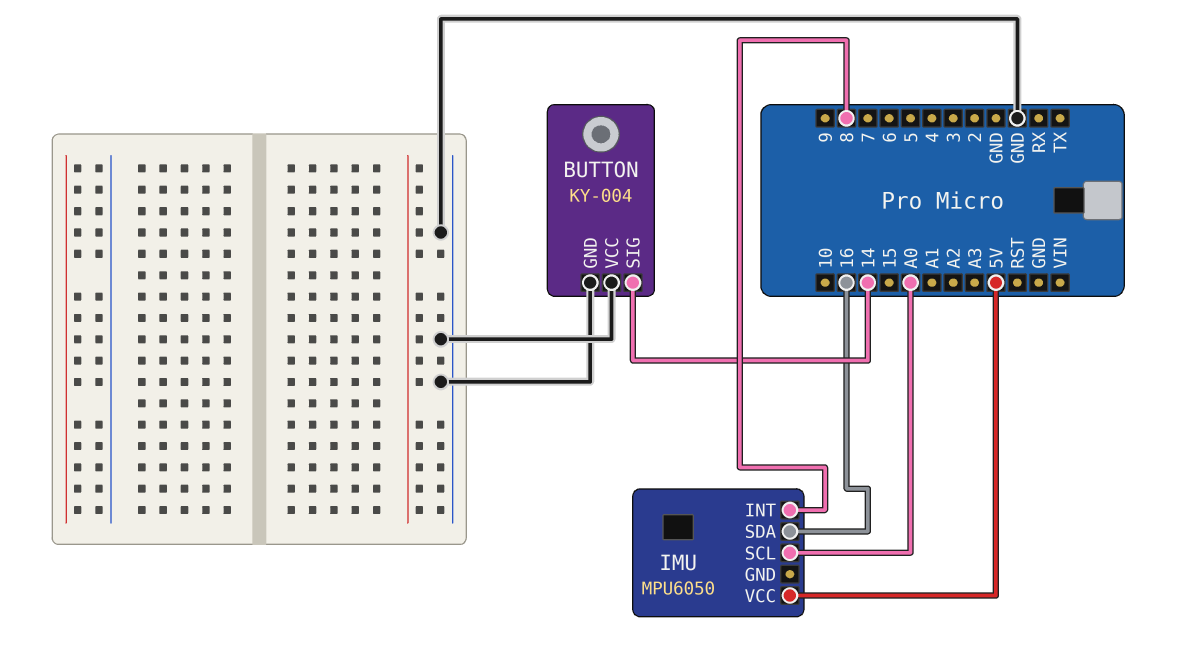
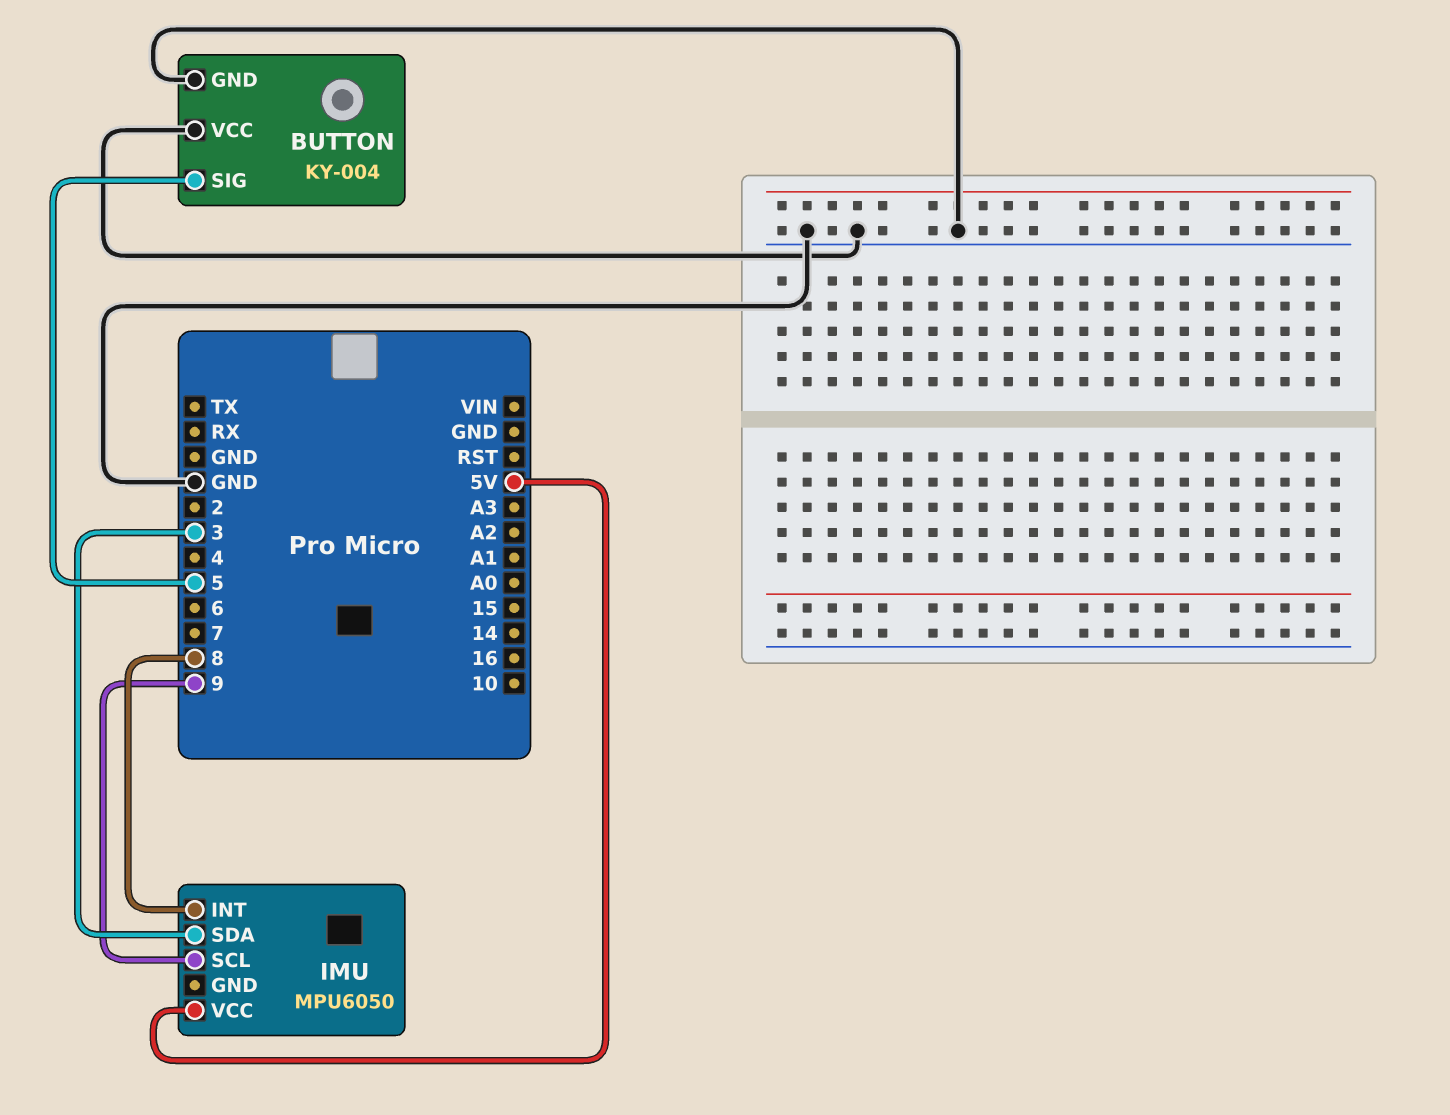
BUTTON pin SIG: 14 -> 5
IMU pin SCL: A0 -> 9
IMU pin SDA: 16 -> 3

